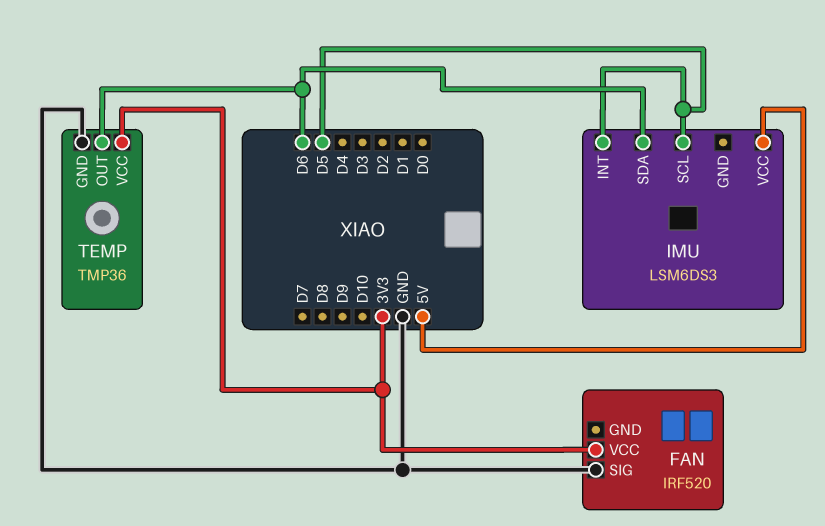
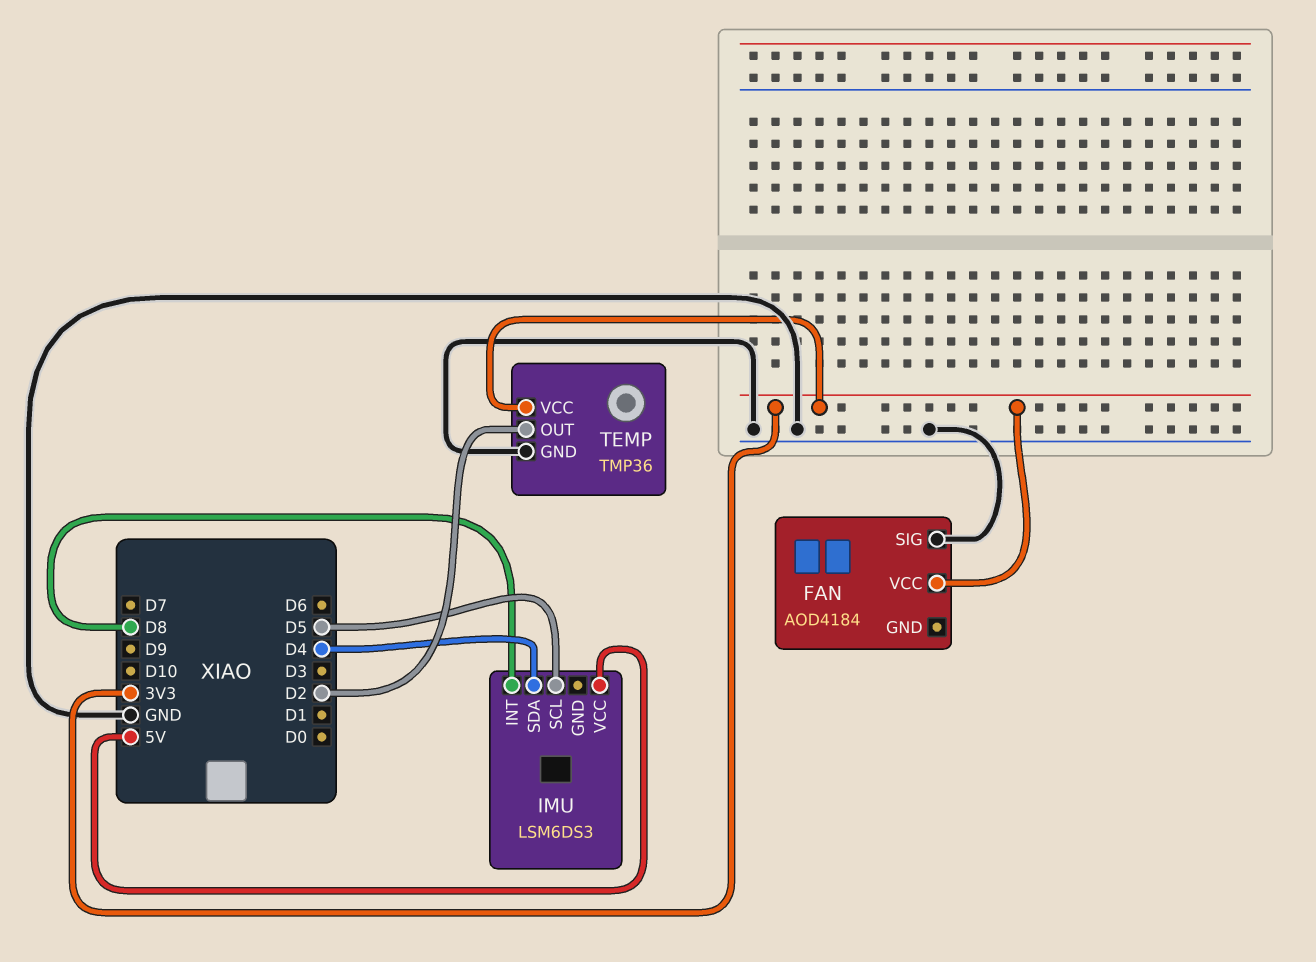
FAN: IRF520 -> AOD4184
IMU pin INT: D5 -> D8
IMU pin SDA: D6 -> D4
TEMP pin OUT: D6 -> D2

